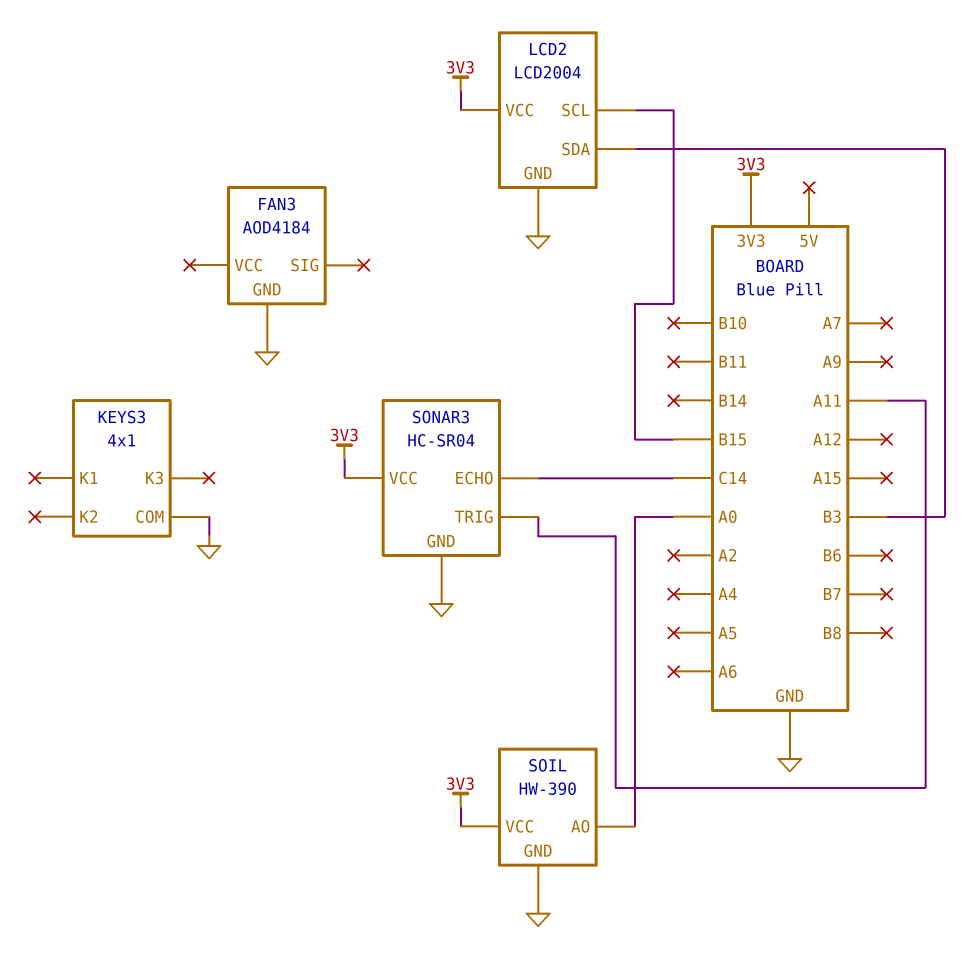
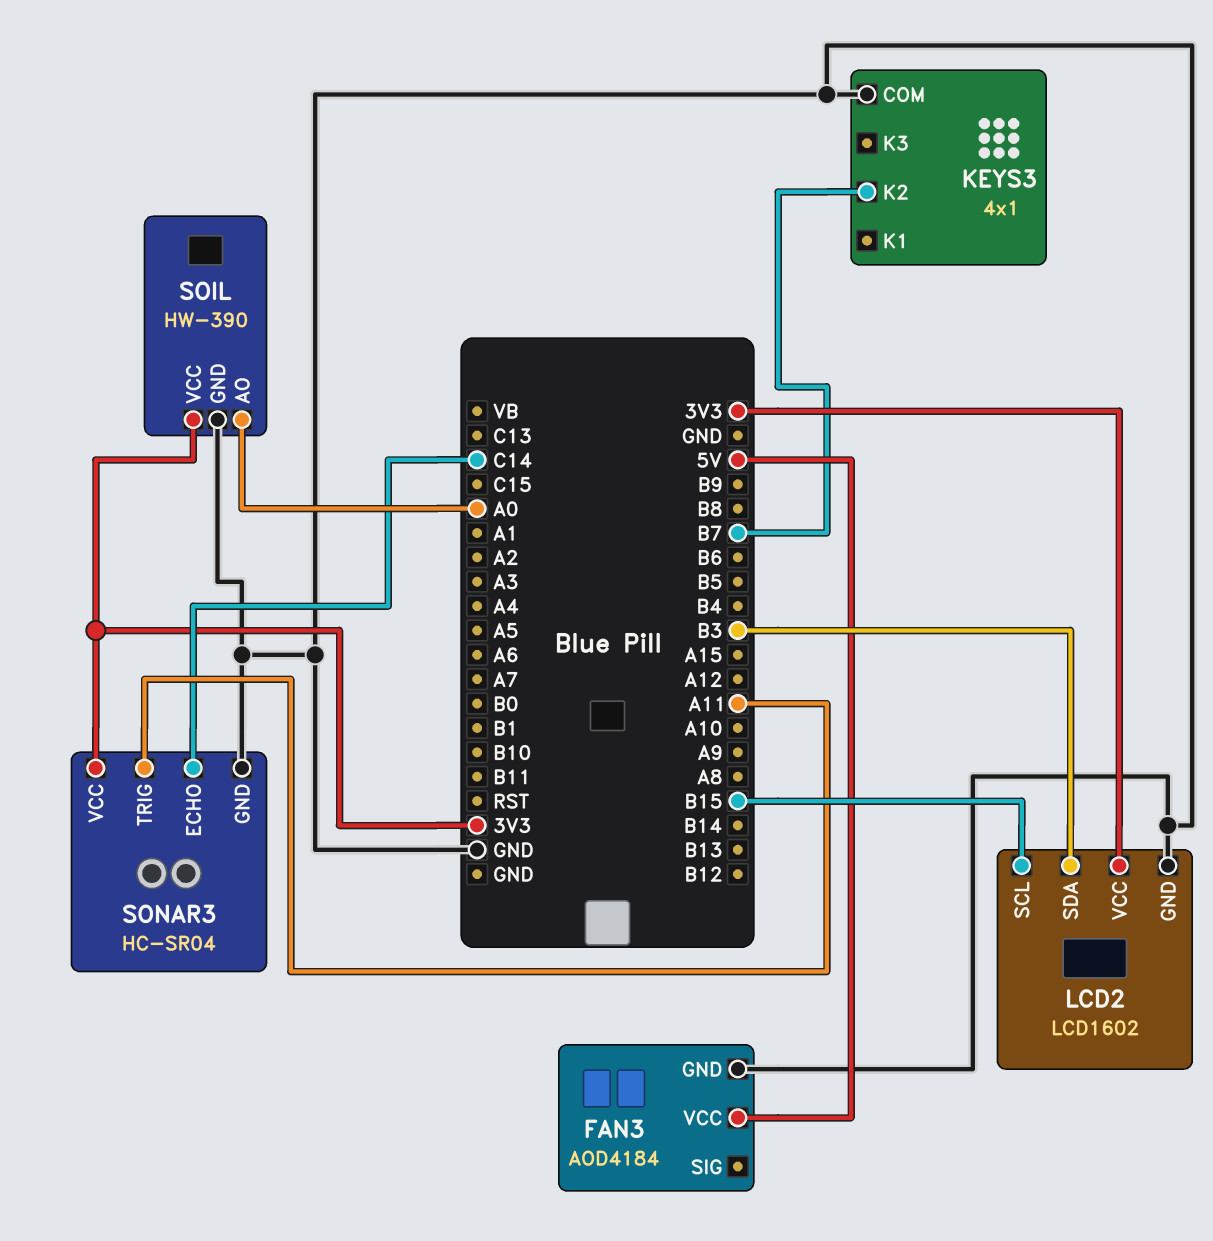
FAN3 pin VCC: none -> 5V
KEYS3 pin K2: none -> B7
LCD2: LCD2004 -> LCD1602

